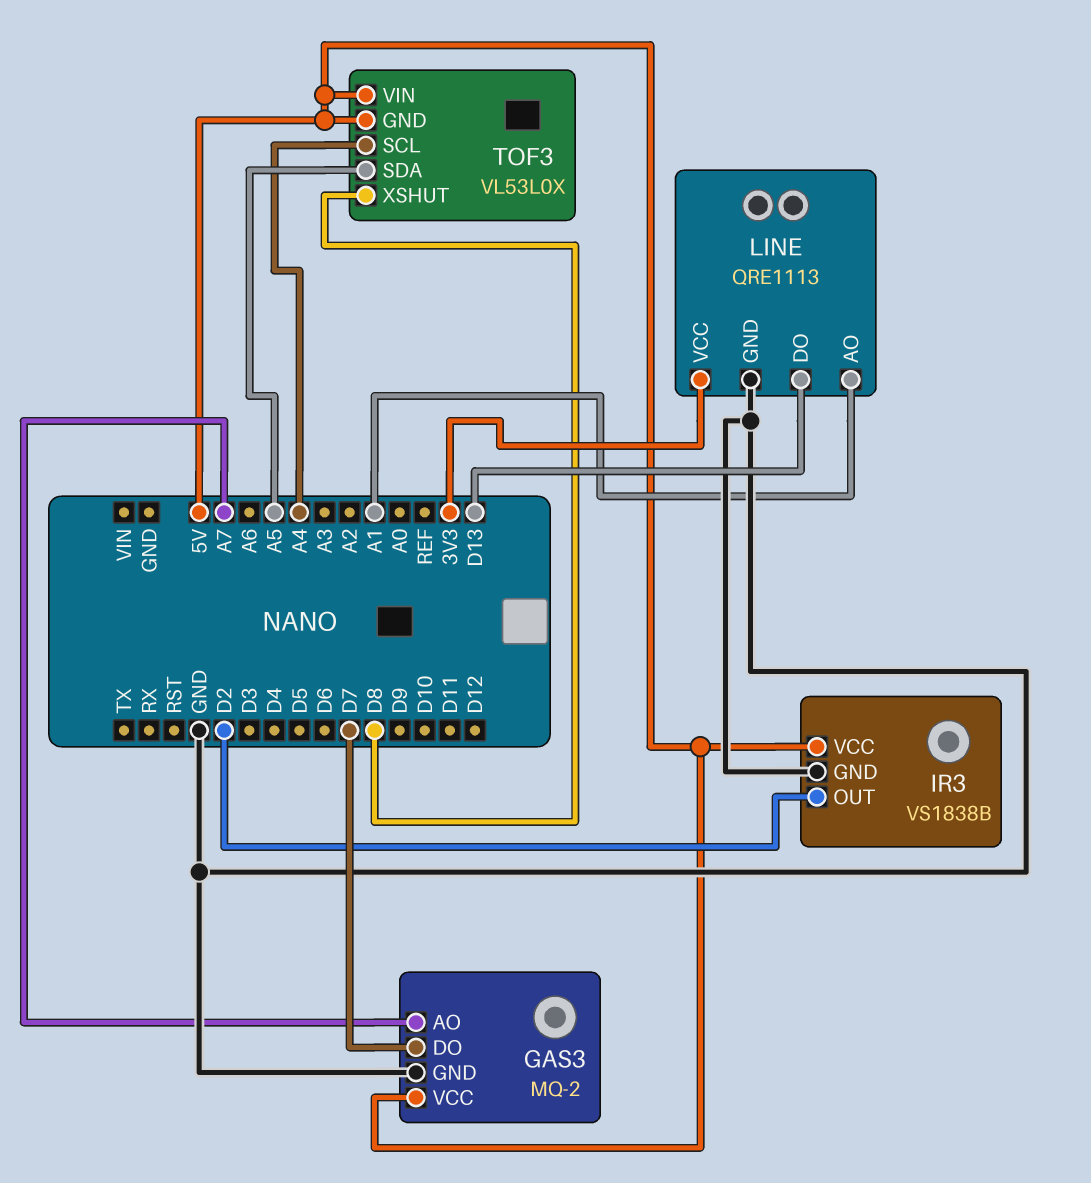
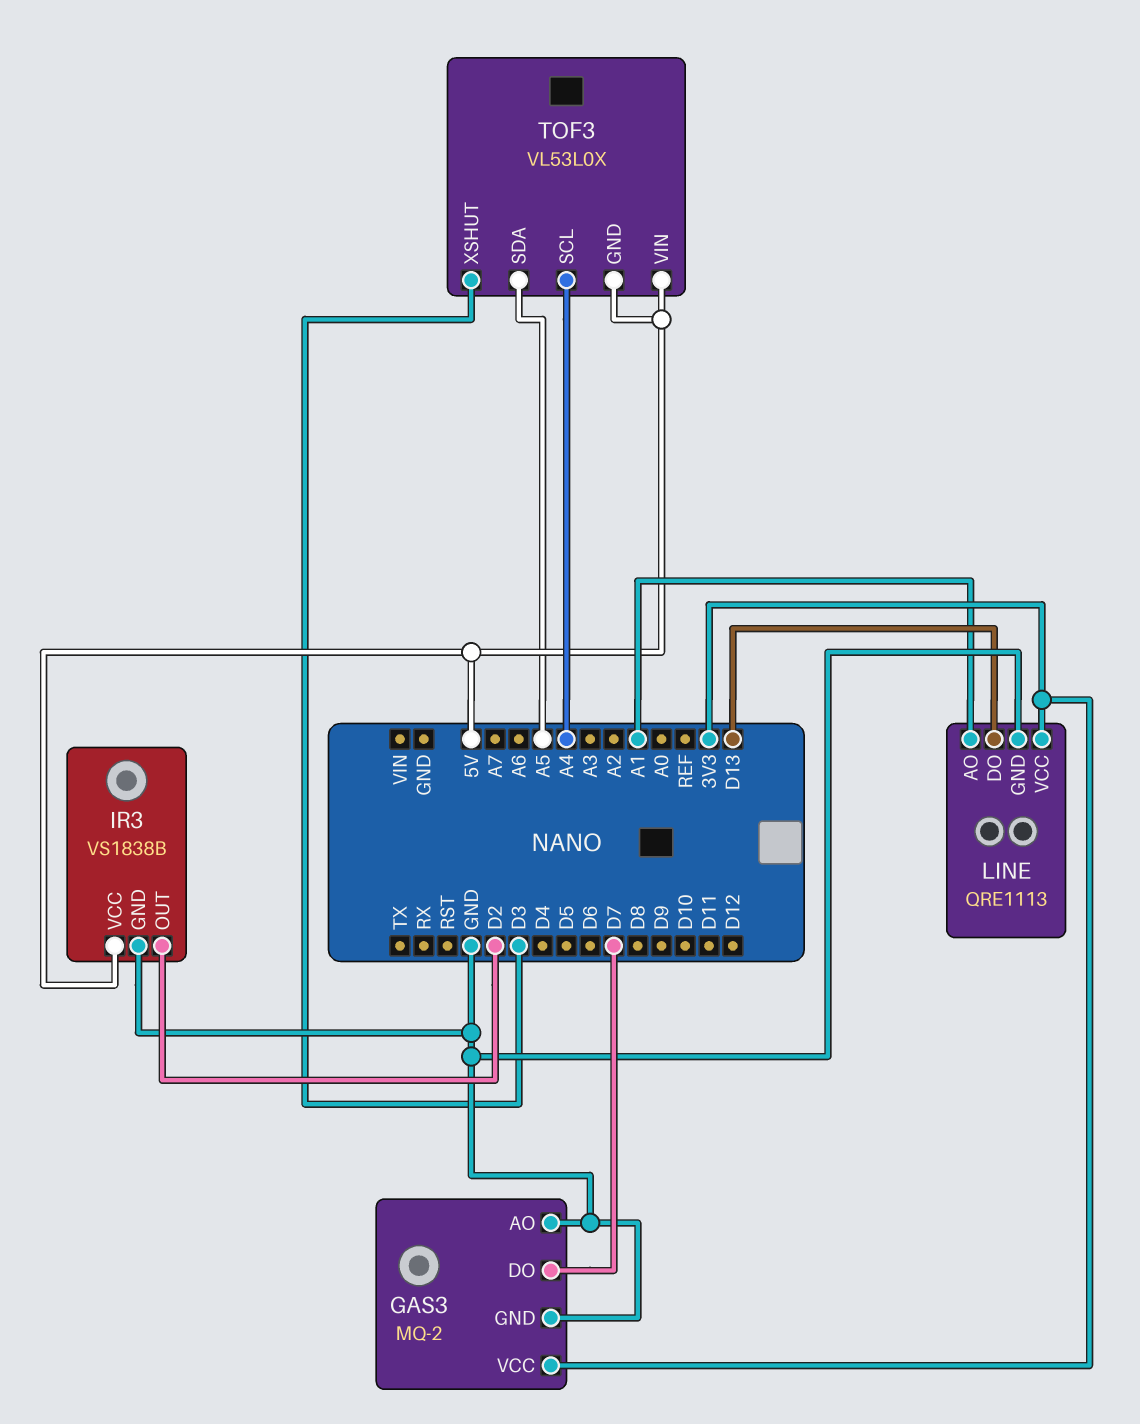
GAS3 pin AO: A7 -> GND
GAS3 pin VCC: 5V -> 3V3
TOF3 pin XSHUT: D8 -> D3

